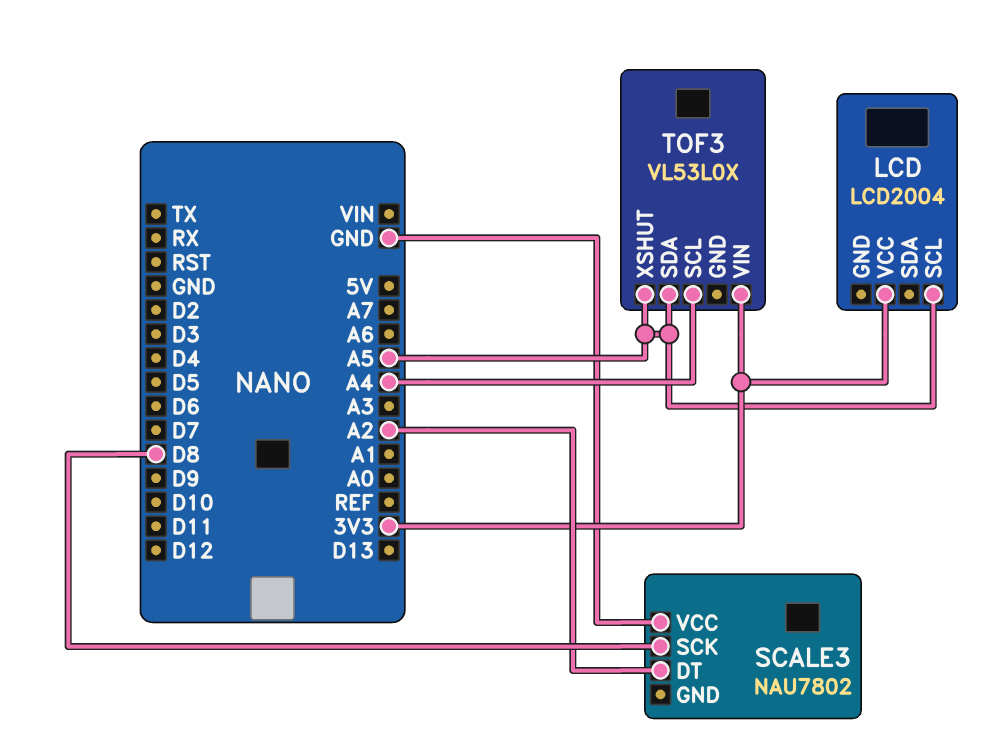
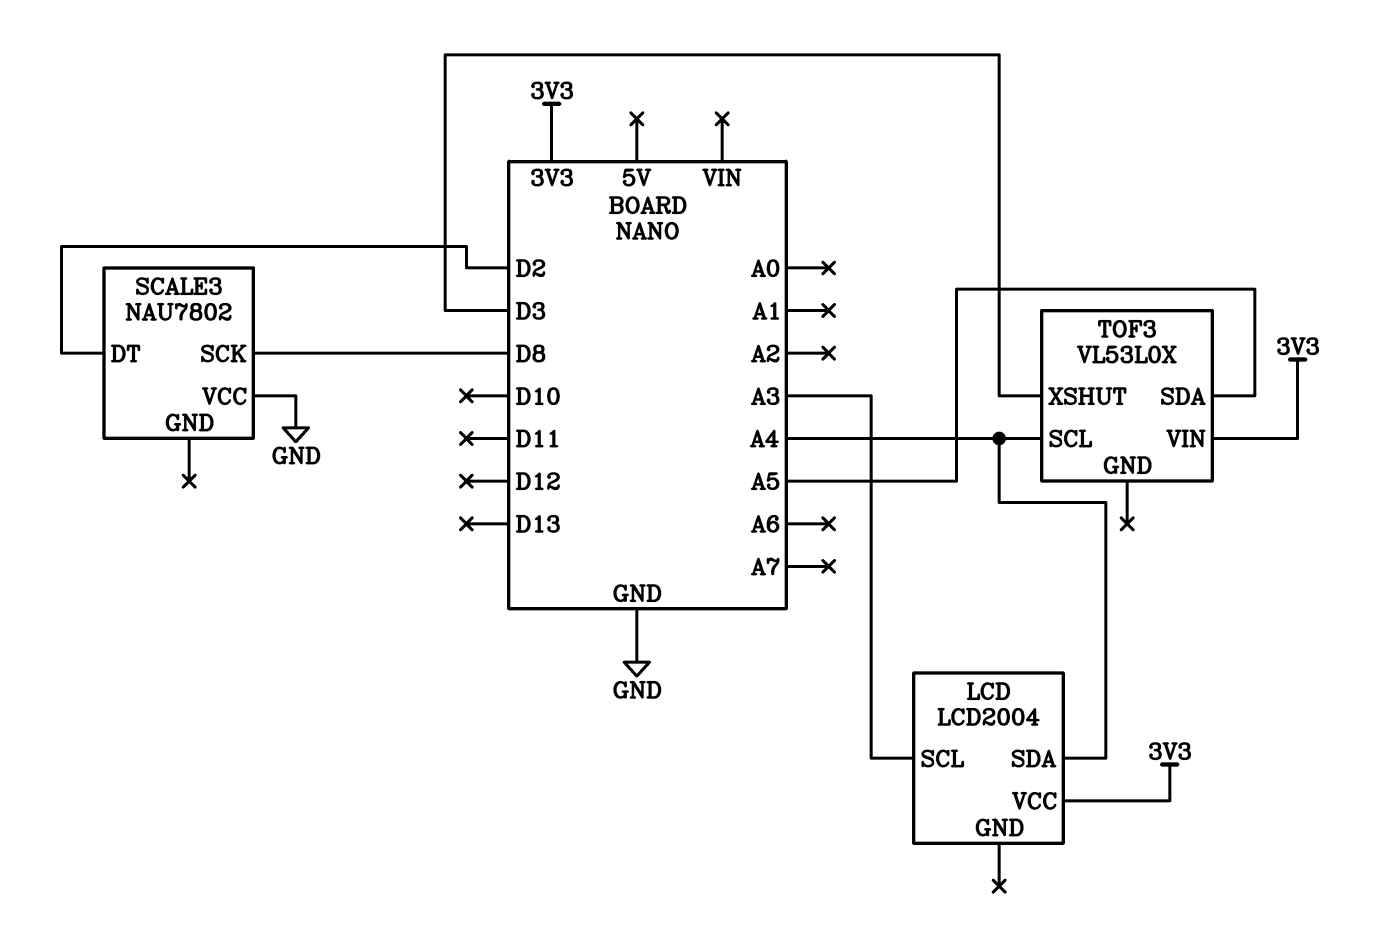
LCD pin SCL: A5 -> A3
LCD pin SDA: none -> A4
SCALE3 pin DT: A2 -> D2
TOF3 pin XSHUT: A5 -> D3

